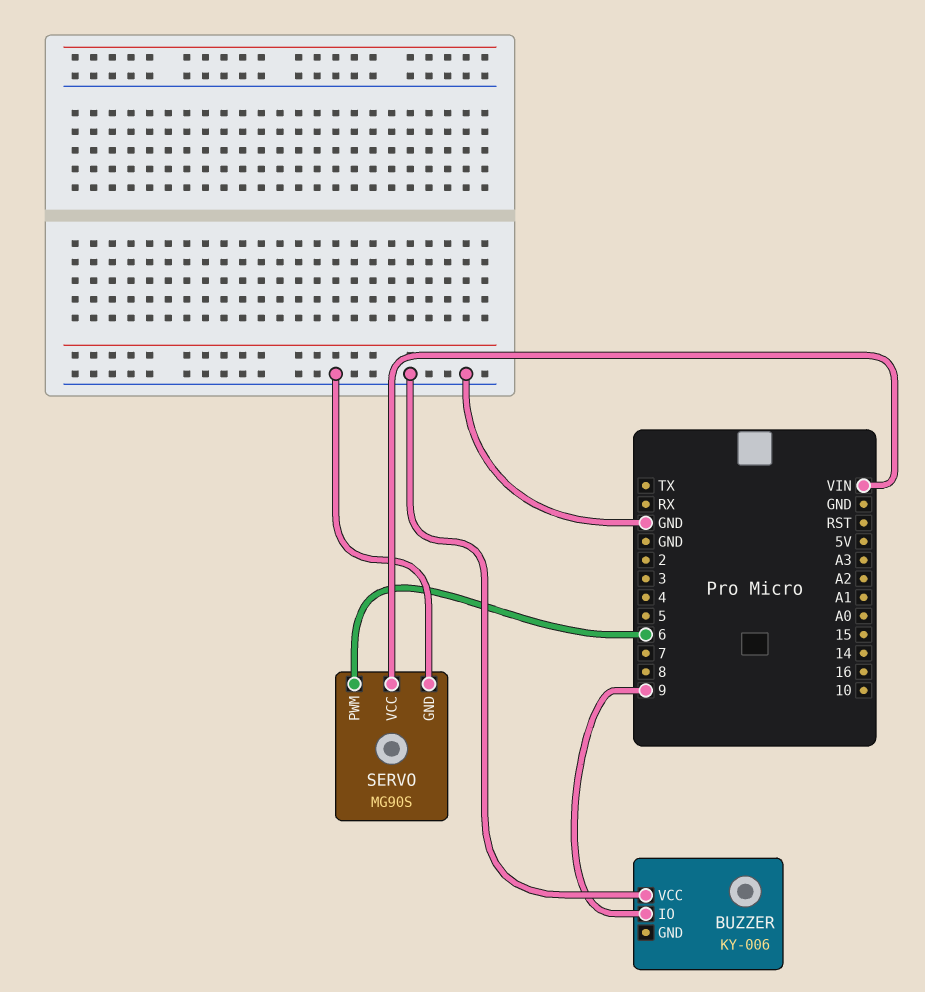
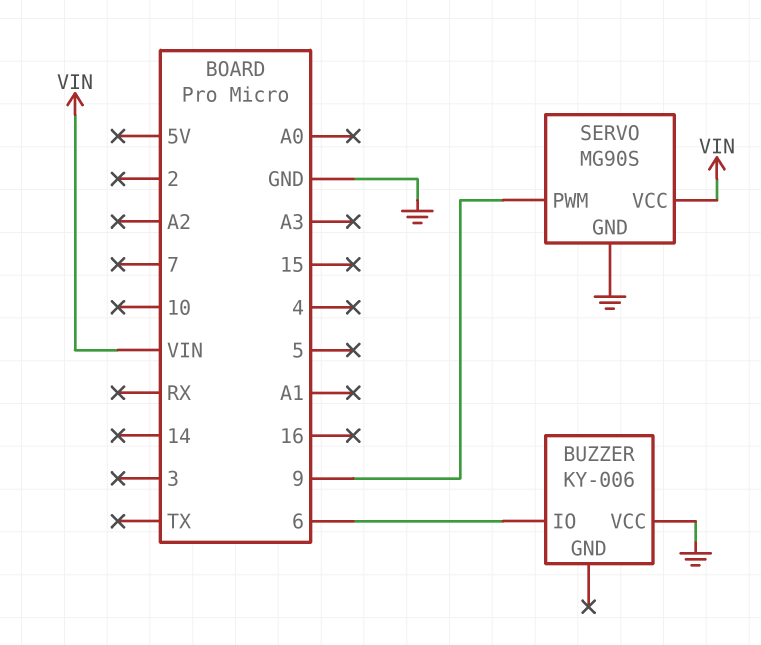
BUZZER pin IO: 9 -> 6
SERVO pin PWM: 6 -> 9

